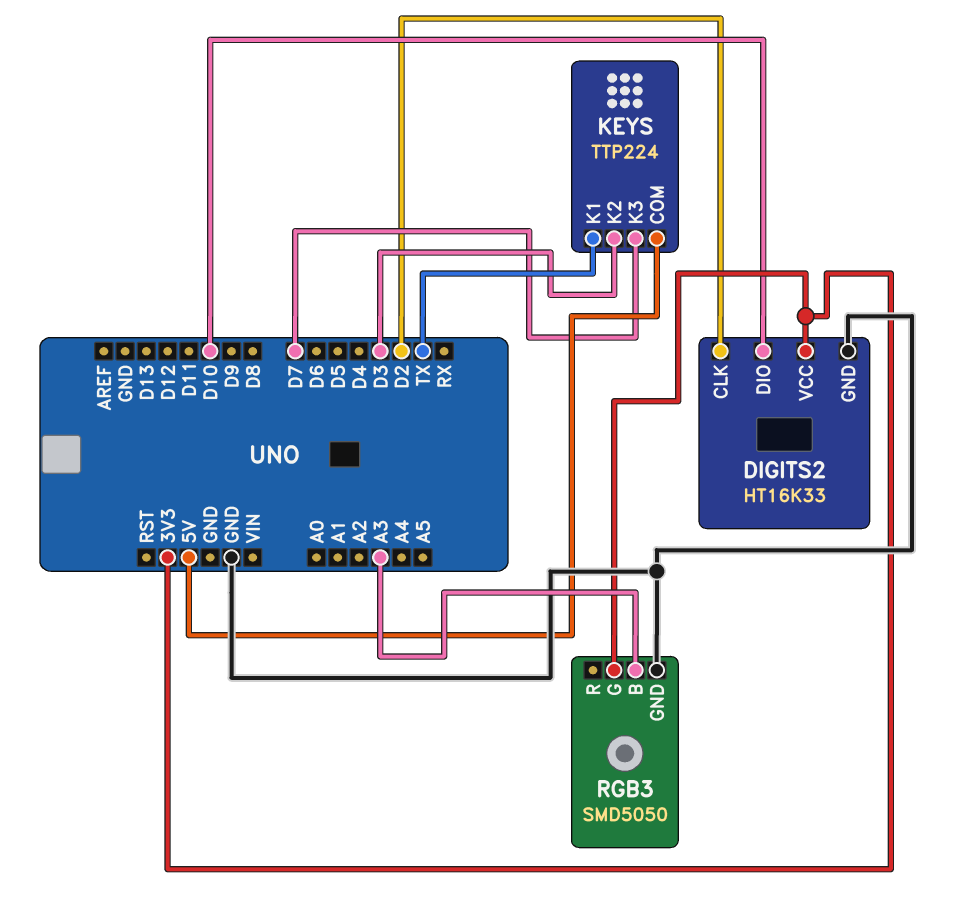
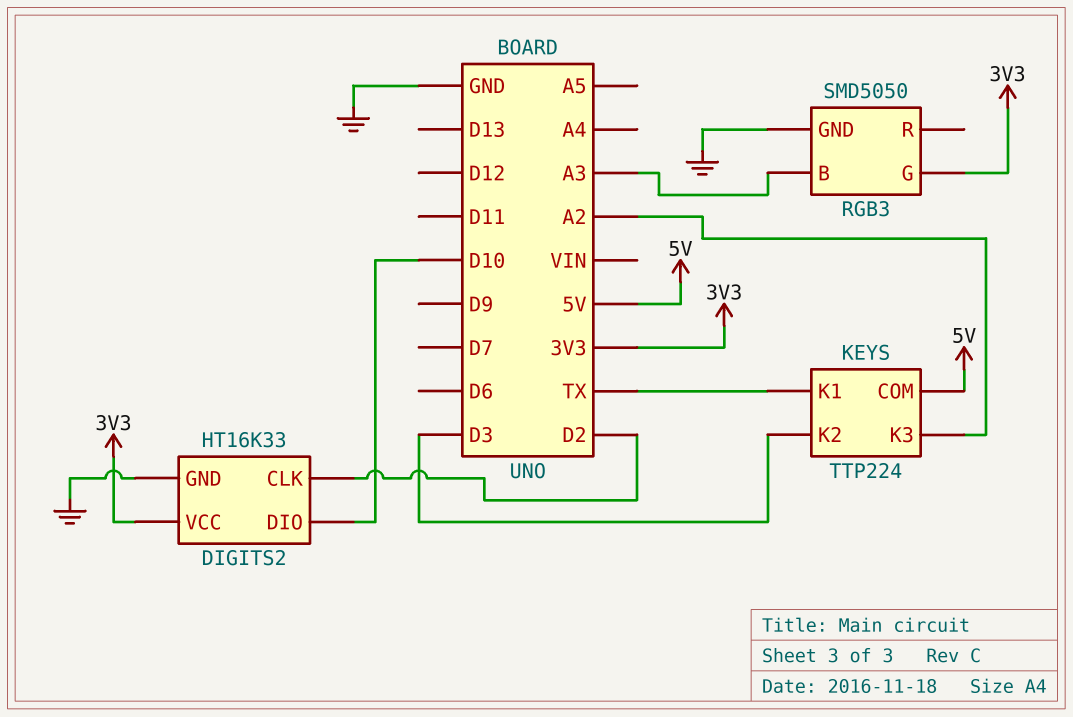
KEYS pin K3: D7 -> A2

